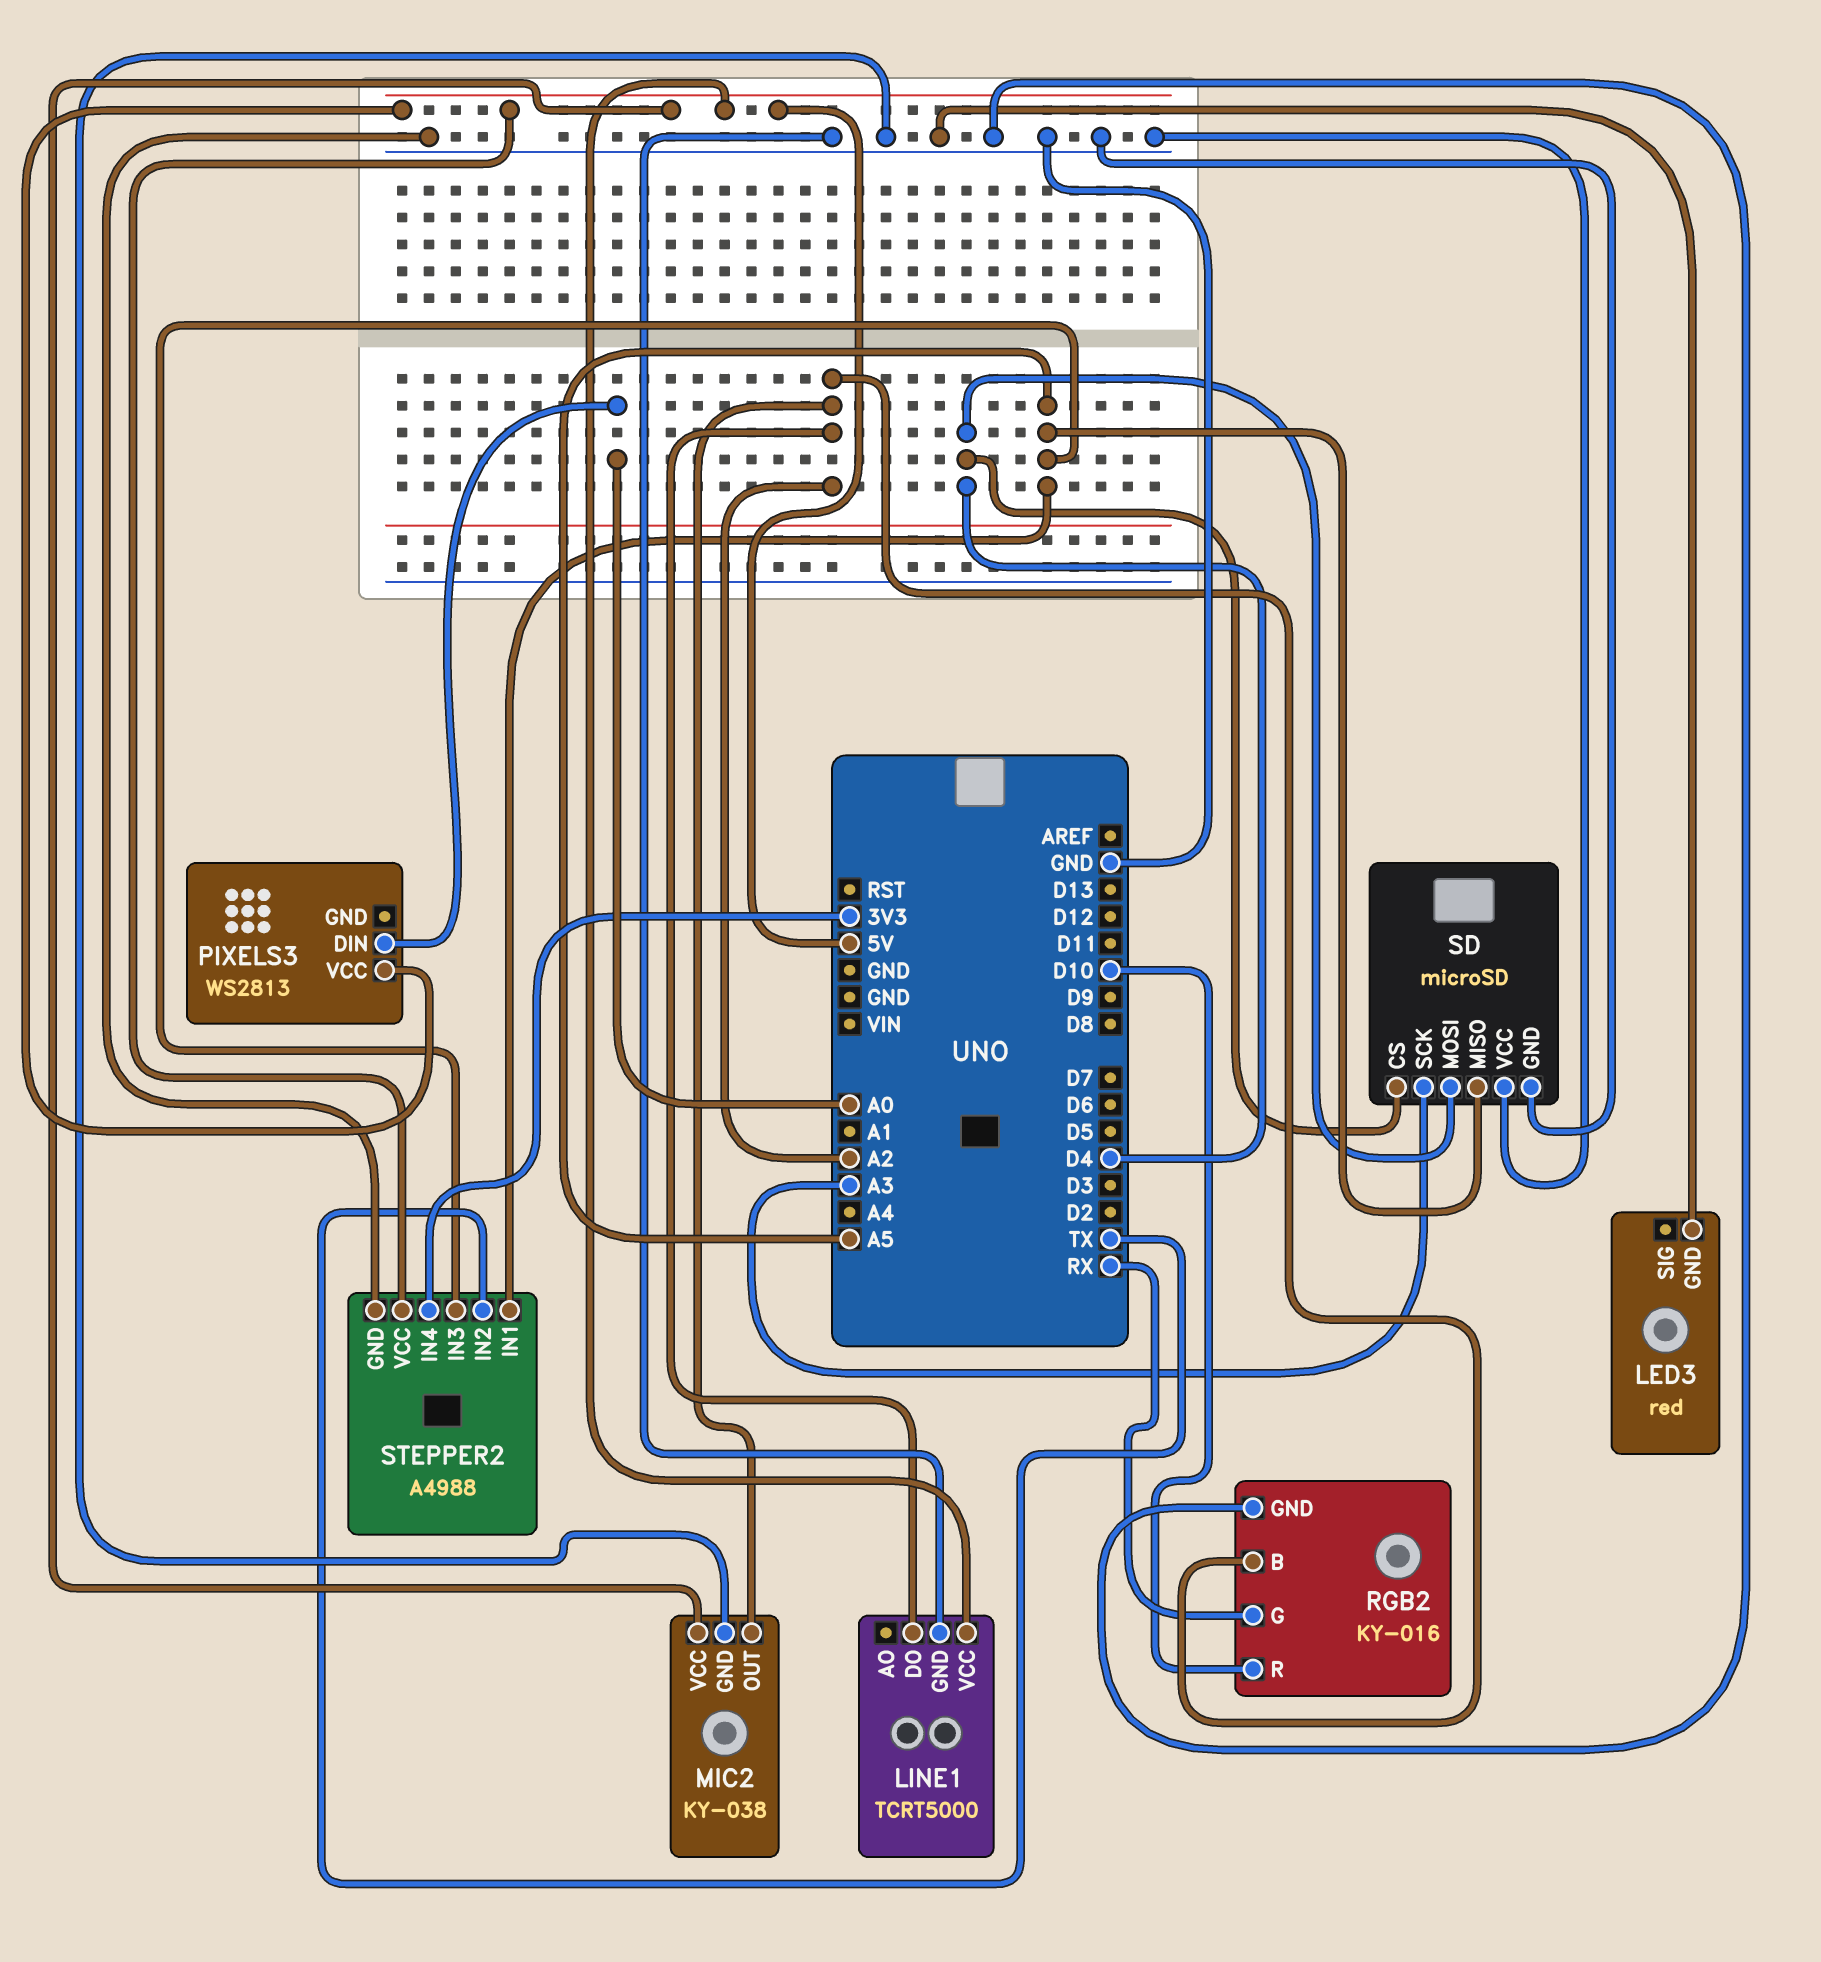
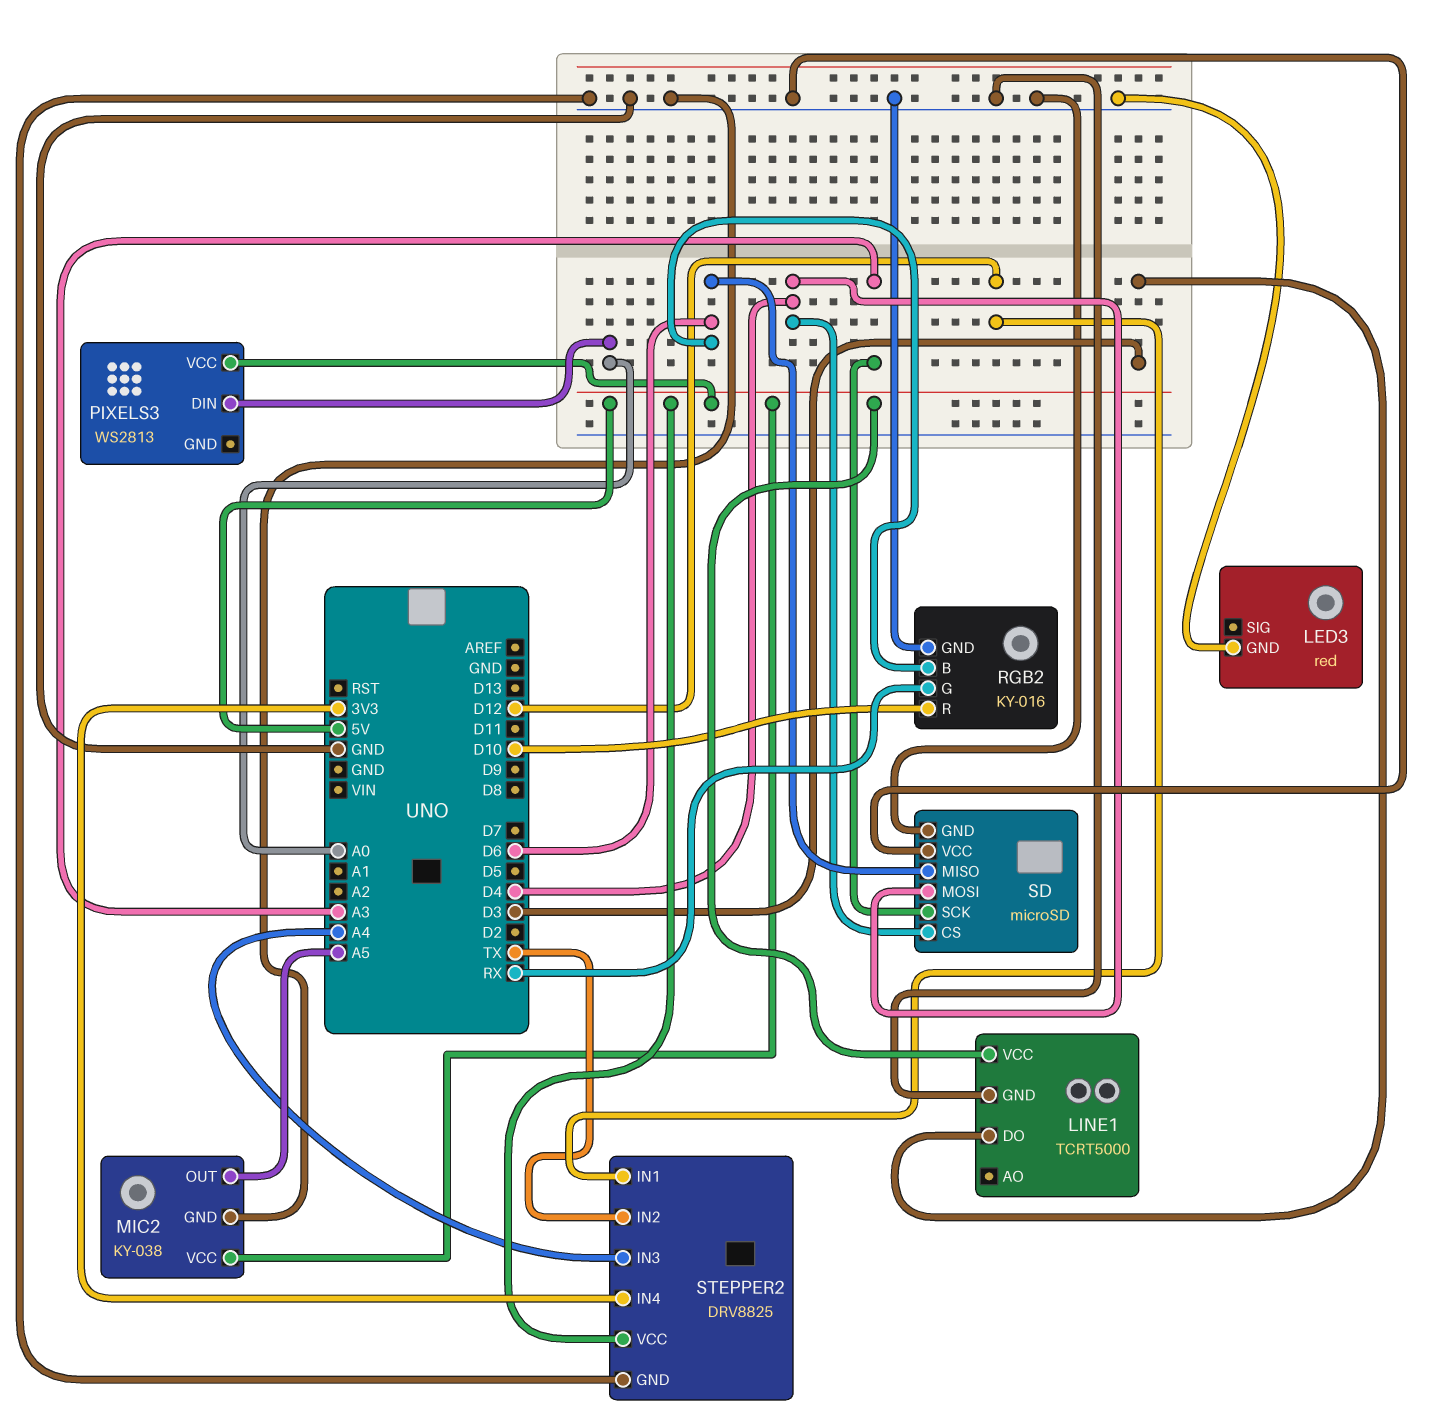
LINE1 pin DO: A2 -> D3
MIC2 pin OUT: A2 -> A5
RGB2 pin B: A2 -> D6
SD pin MISO: A5 -> D6
STEPPER2: A4988 -> DRV8825
STEPPER2 pin IN1: A5 -> D12
STEPPER2 pin IN3: A5 -> A4

